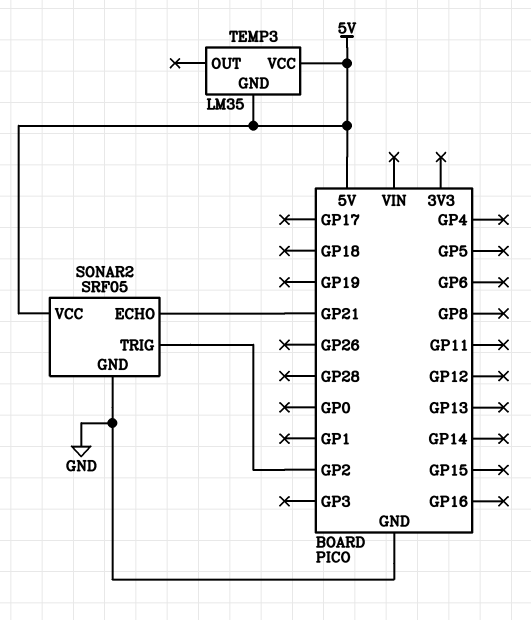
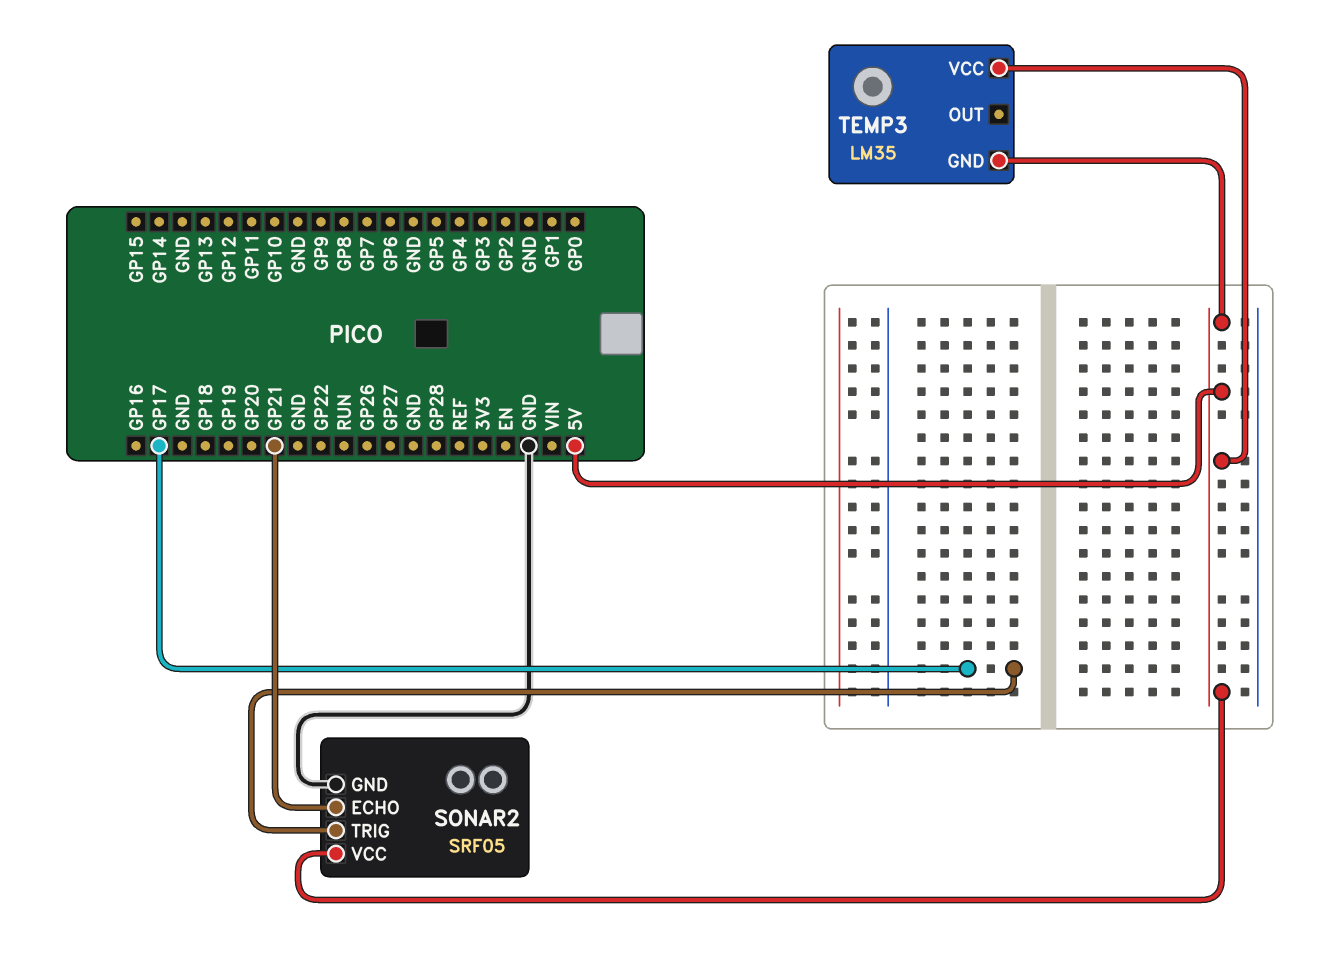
SONAR2 pin TRIG: GP2 -> GP17

